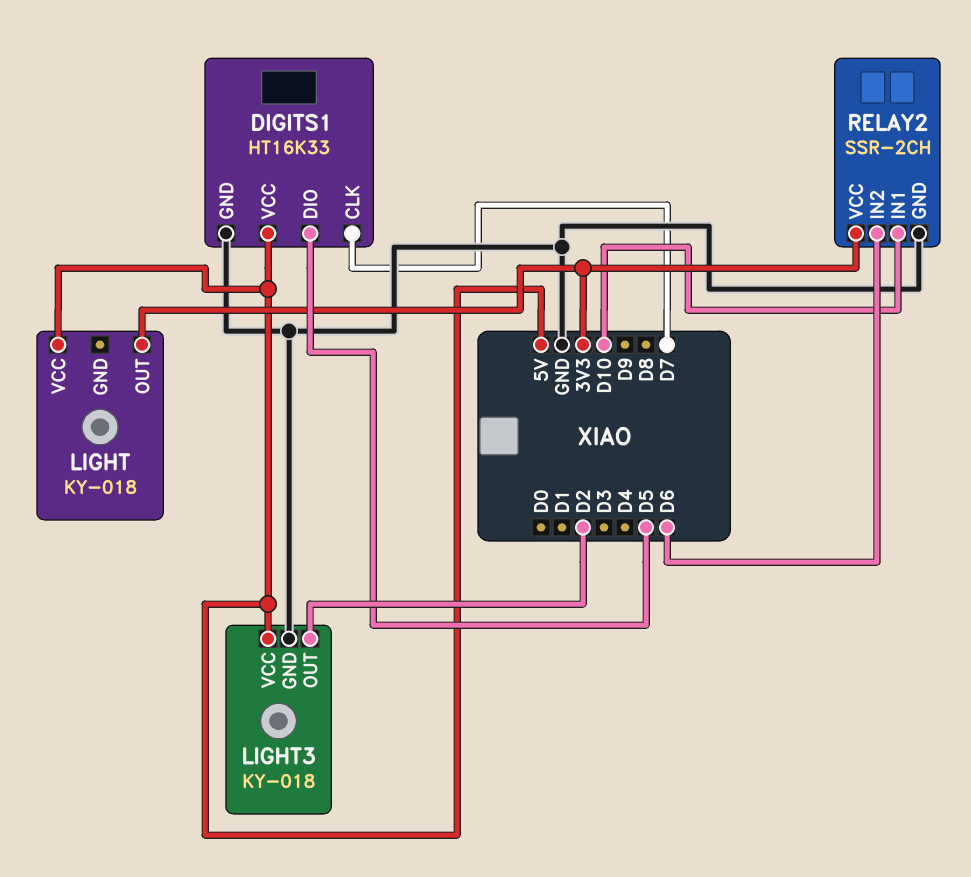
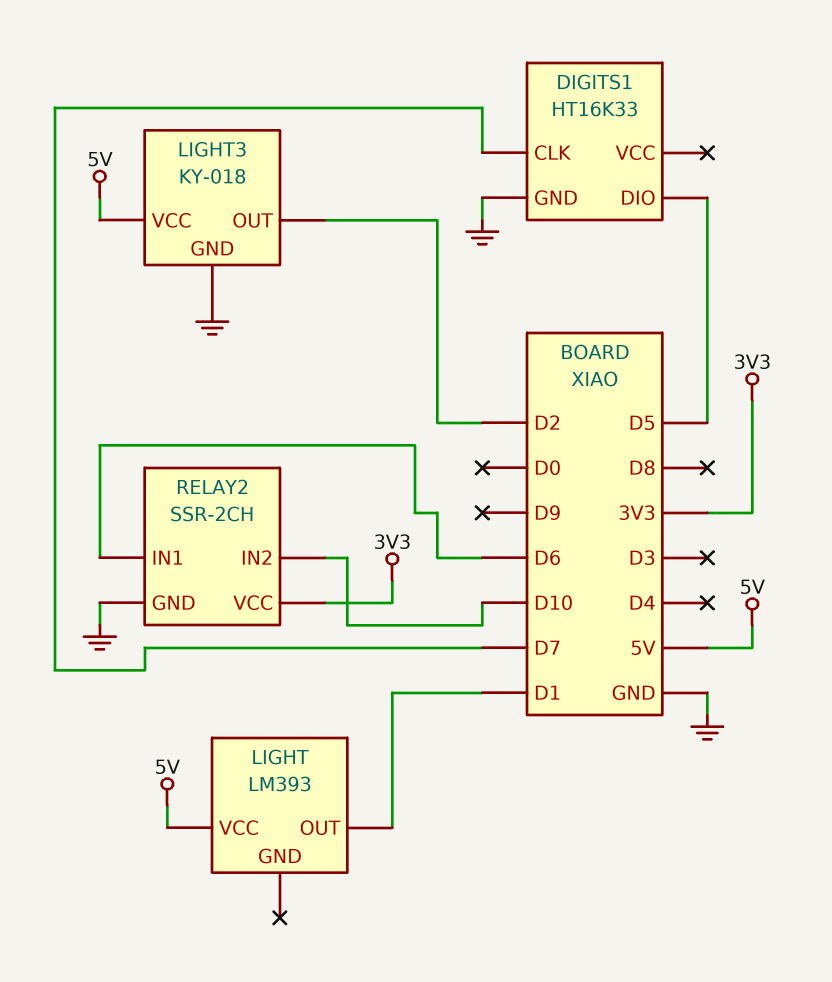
DIGITS1 pin VCC: 5V -> none
LIGHT: KY-018 -> LM393
LIGHT pin OUT: 3V3 -> D1
RELAY2 pin IN1: D10 -> D6
RELAY2 pin IN2: D6 -> D10

